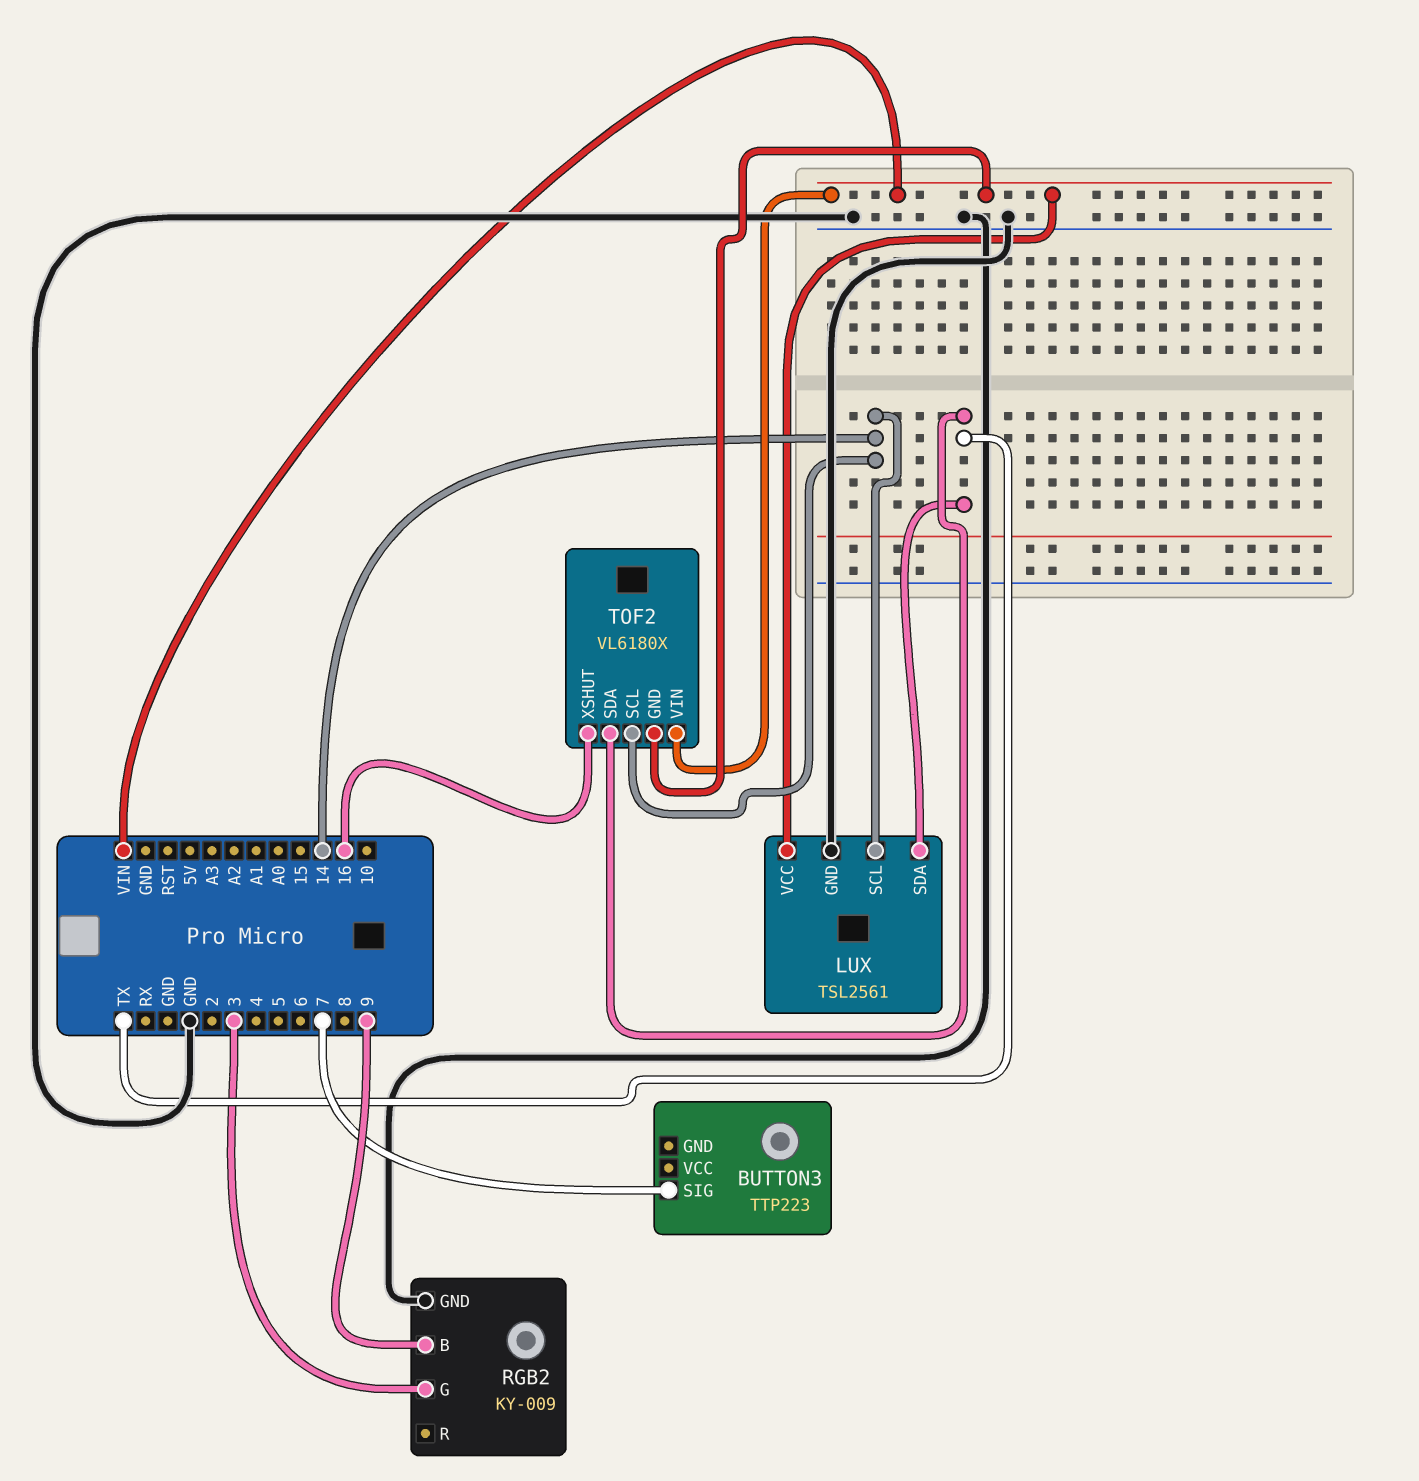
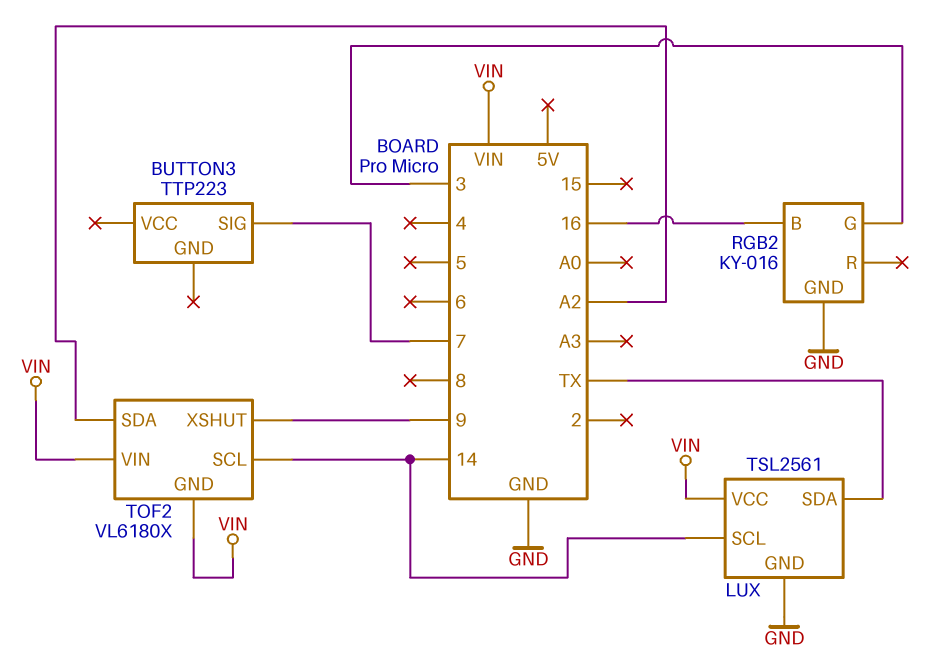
RGB2: KY-009 -> KY-016
RGB2 pin B: 9 -> 16
TOF2 pin SDA: TX -> A2
TOF2 pin XSHUT: 16 -> 9

